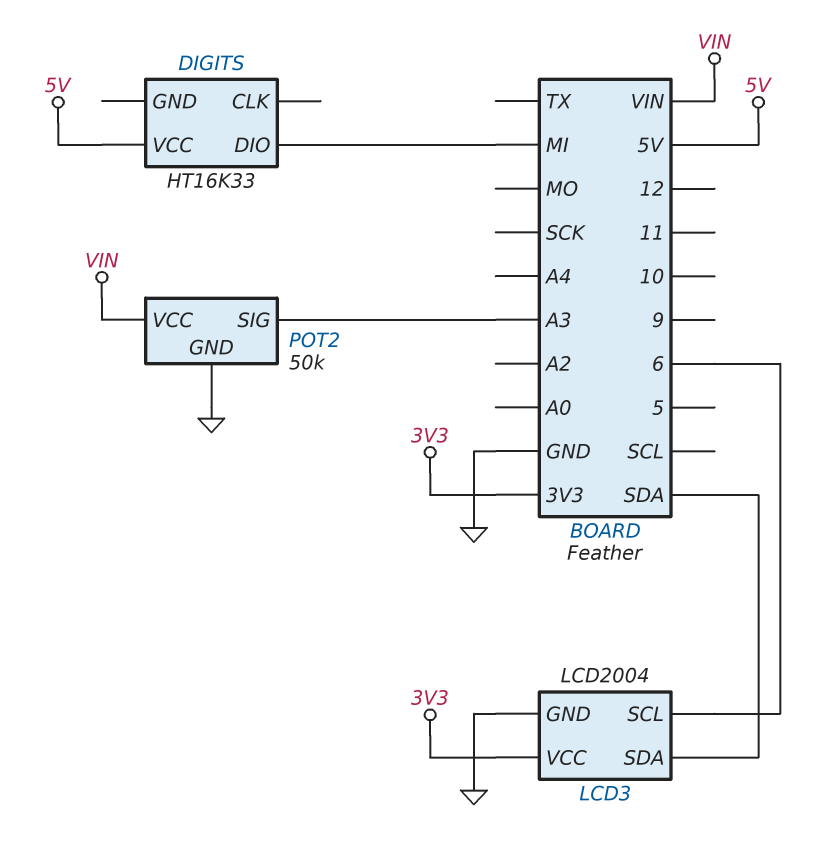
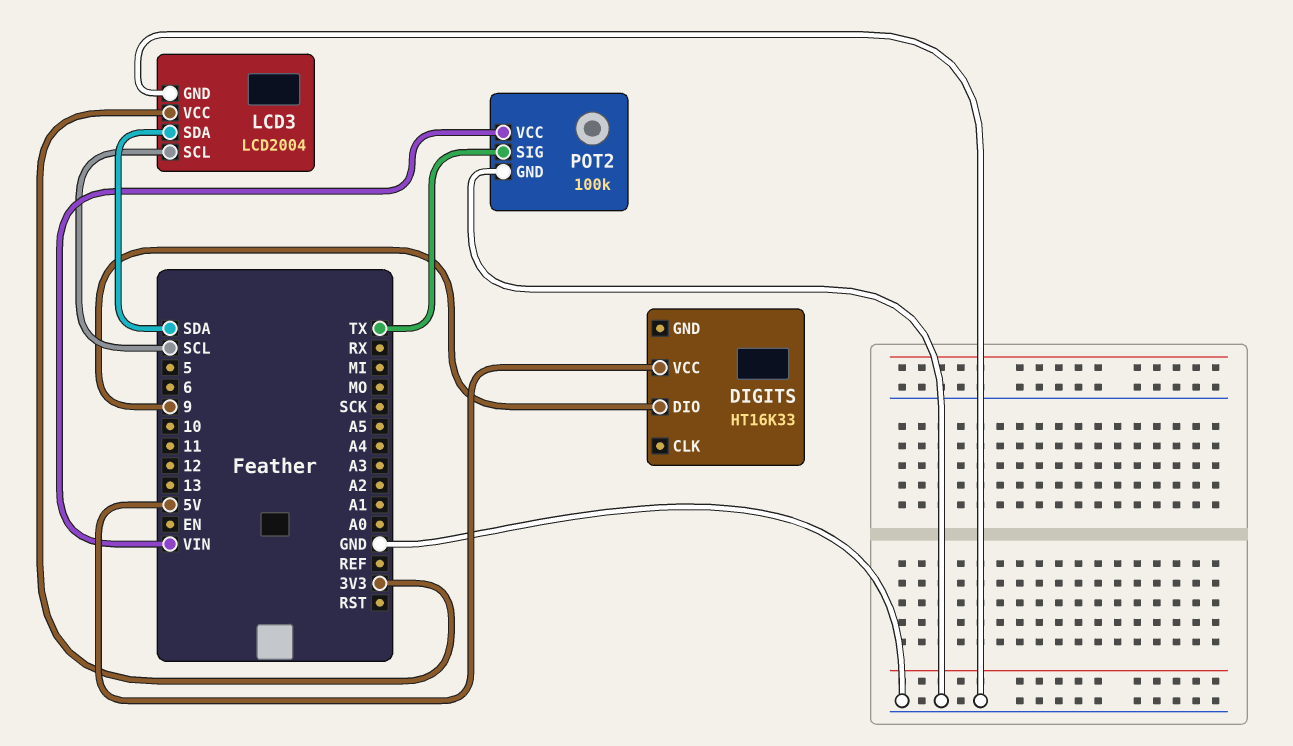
DIGITS pin DIO: MI -> 9
LCD3 pin SCL: 6 -> SCL
POT2: 50k -> 100k
POT2 pin SIG: A3 -> TX

